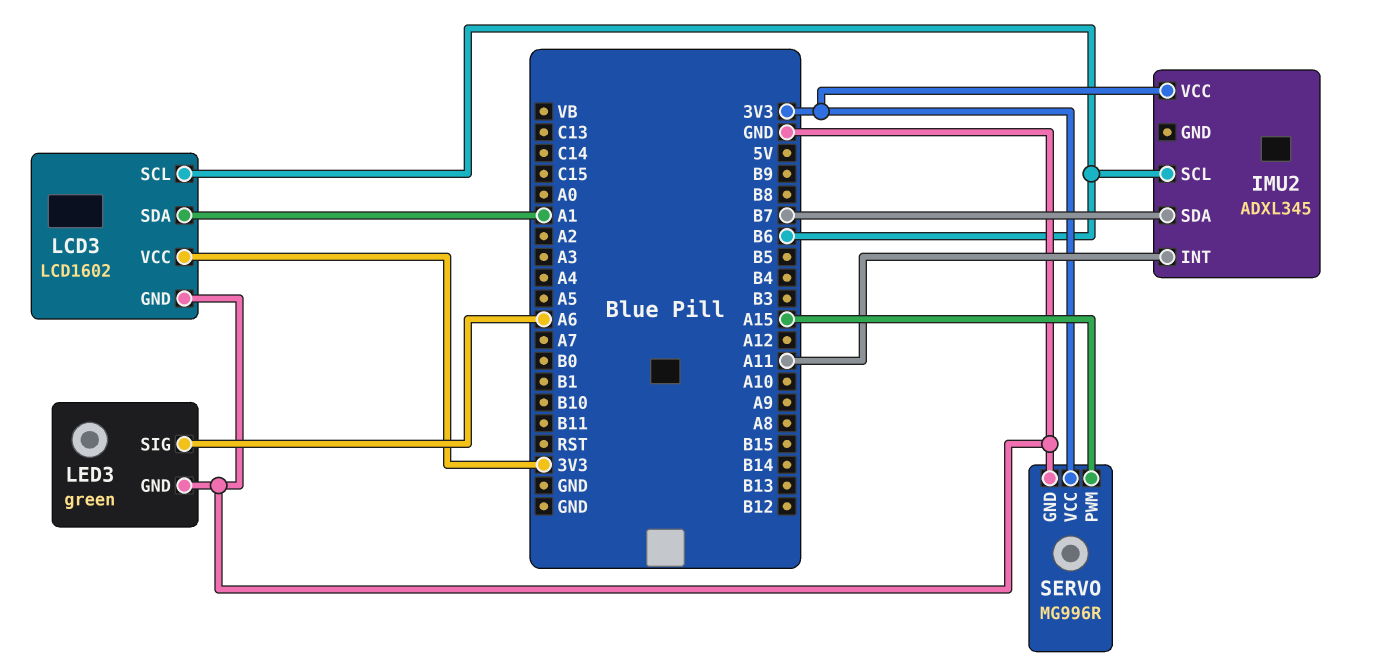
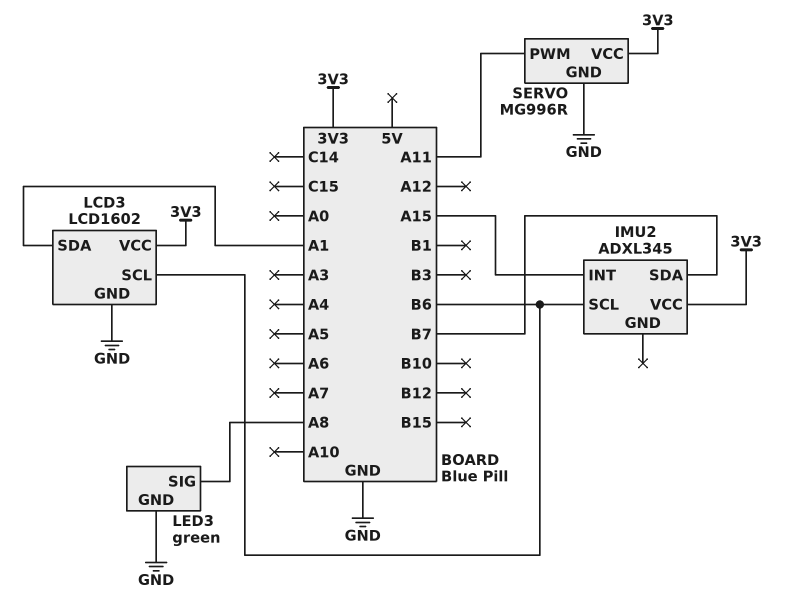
IMU2 pin INT: A11 -> A15
LED3 pin SIG: A6 -> A8
SERVO pin PWM: A15 -> A11

